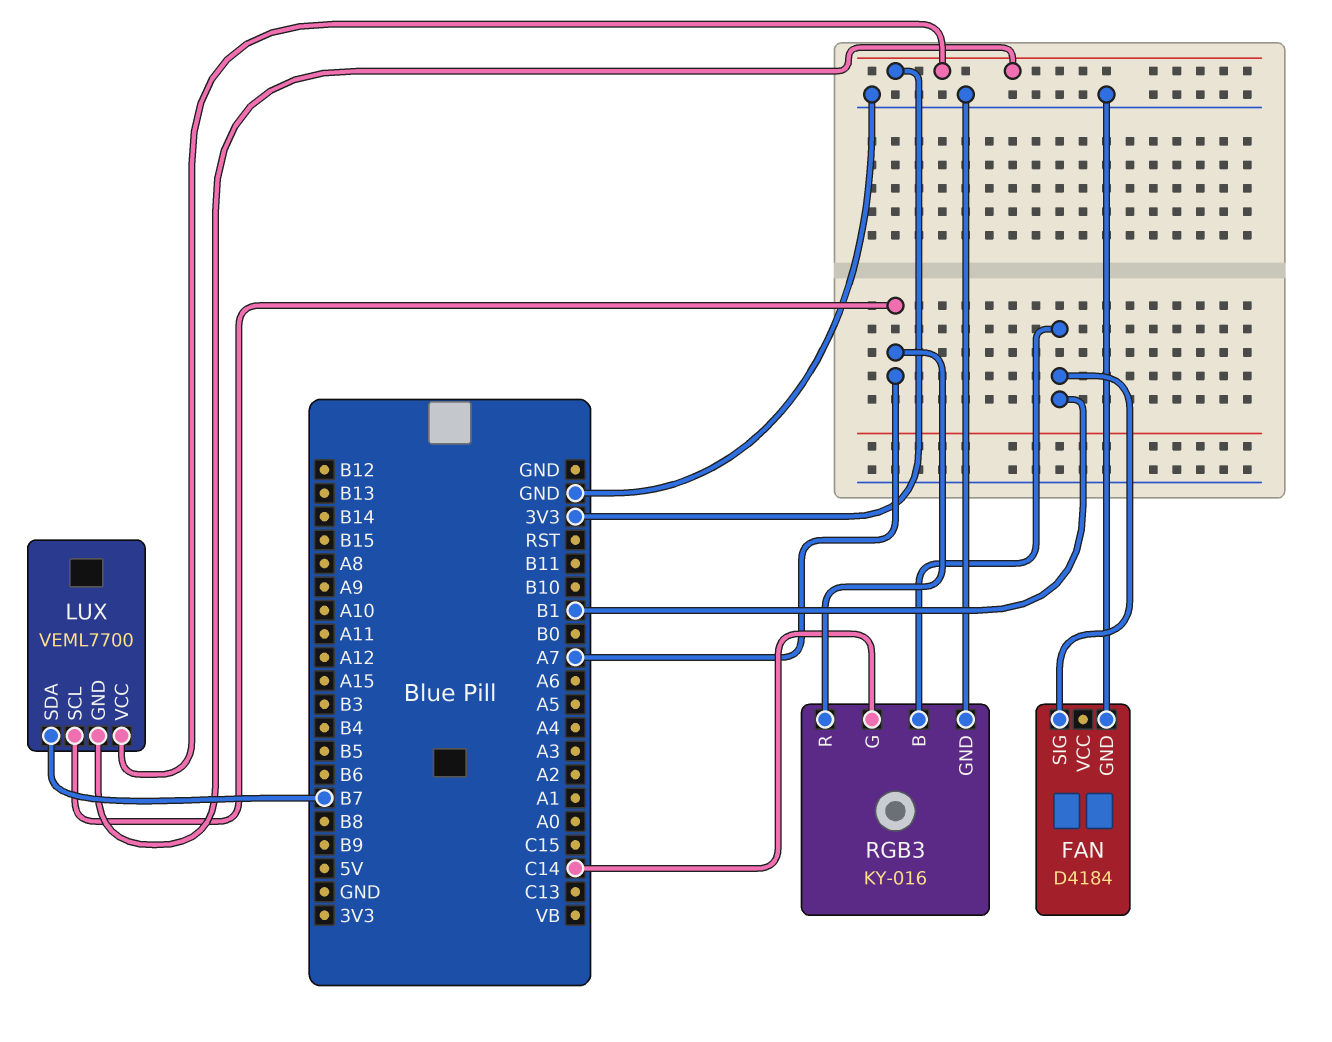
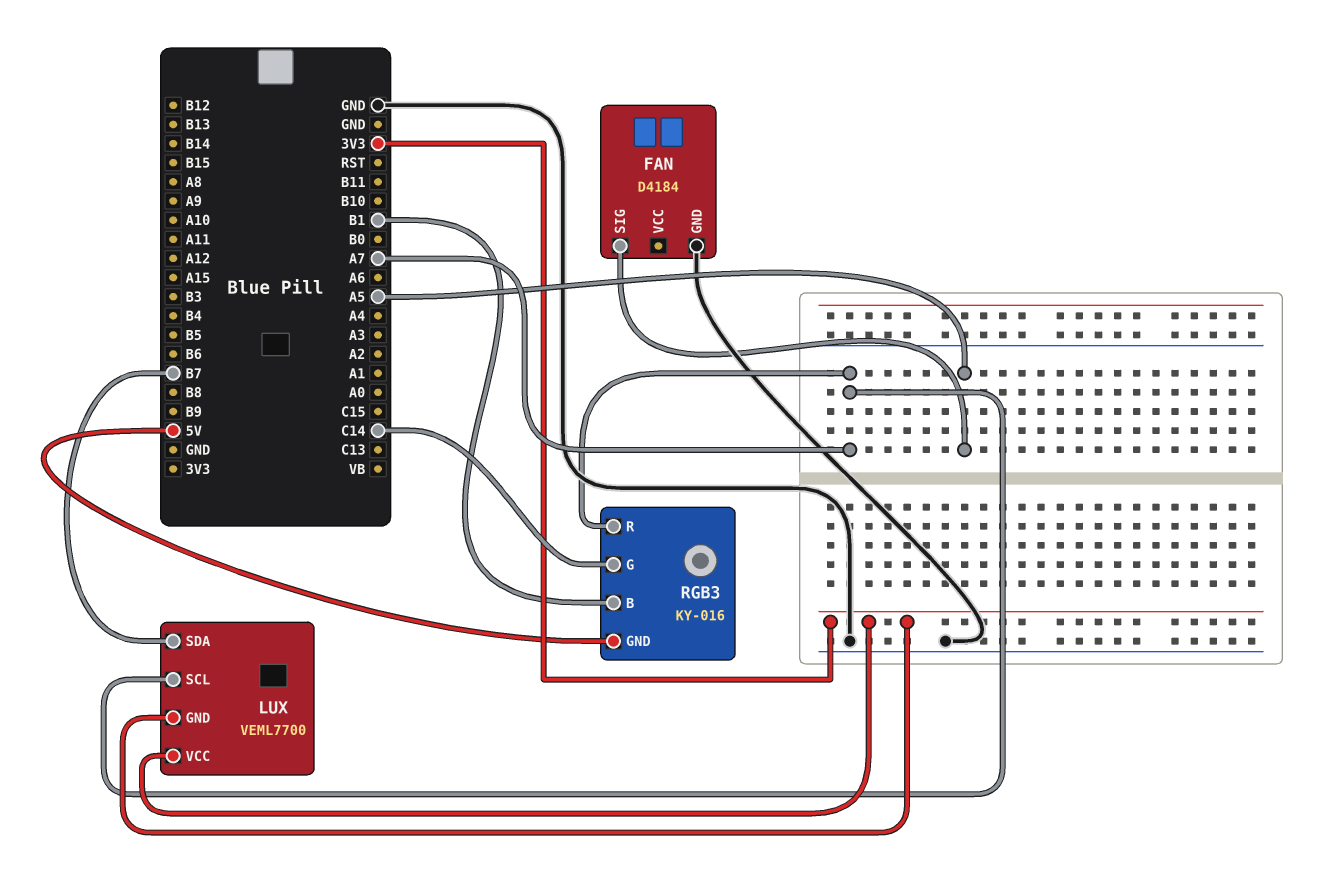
FAN pin SIG: B1 -> A5
RGB3 pin GND: GND -> 5V

